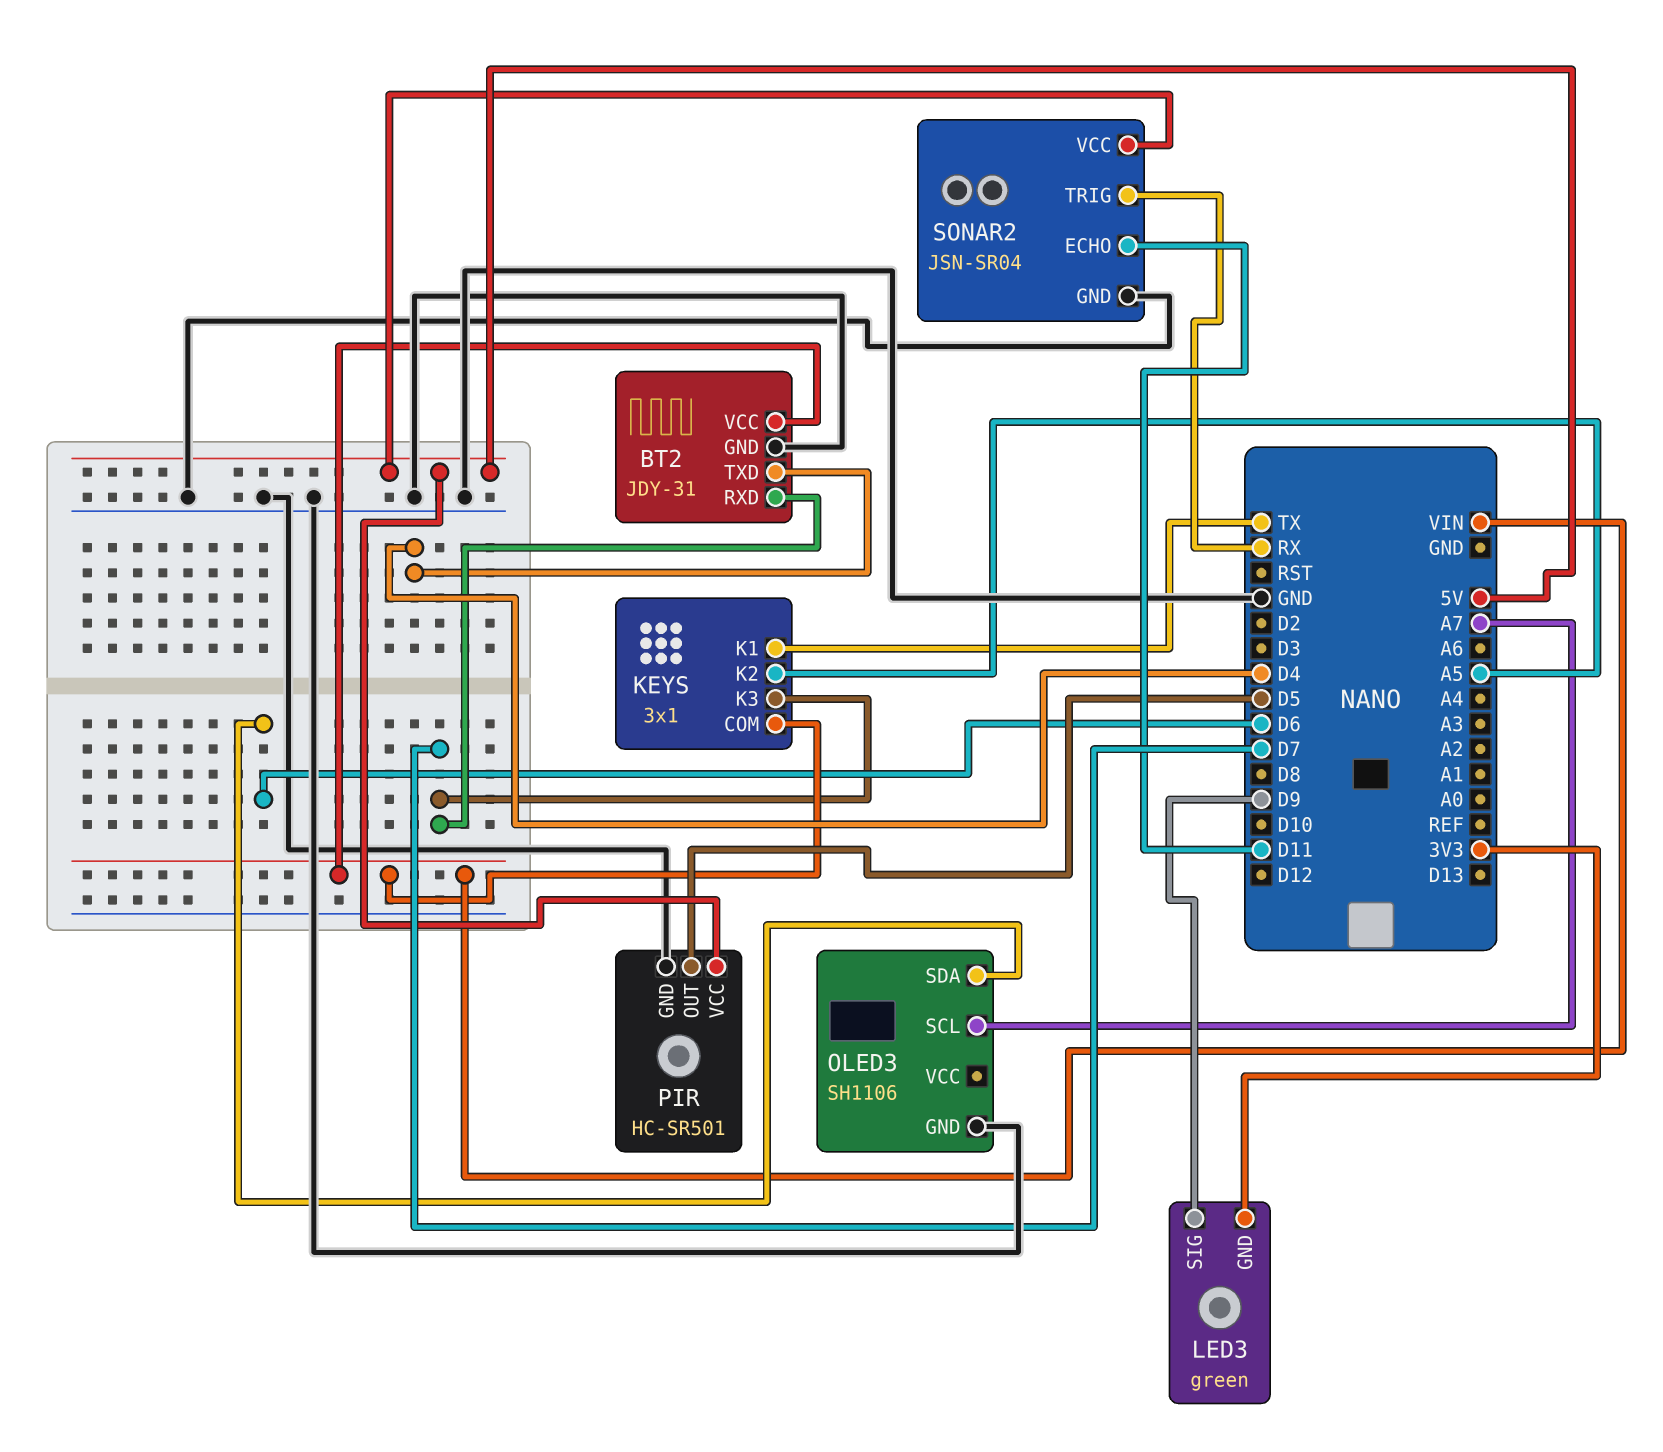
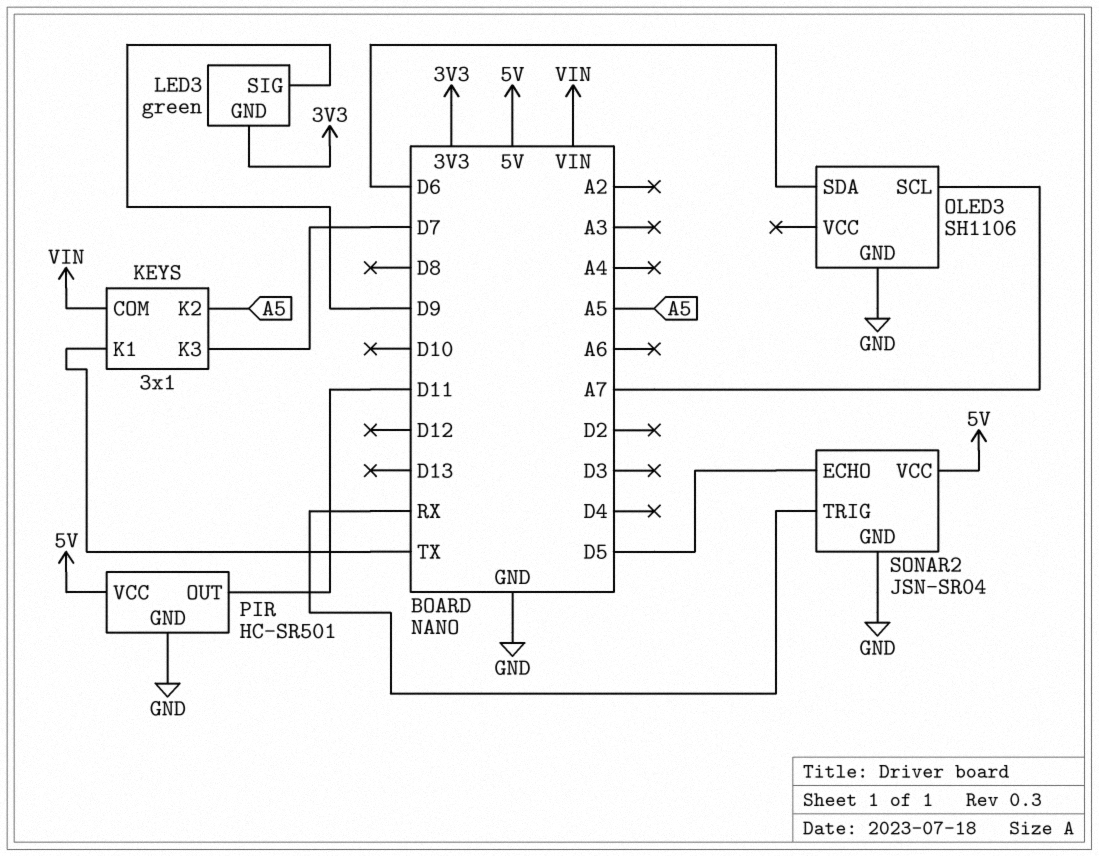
BT2: JDY-31 -> none
BT2 pin GND: GND -> none
BT2 pin RXD: D7 -> none
BT2 pin TXD: D4 -> none
BT2 pin VCC: VIN -> none
PIR pin OUT: D5 -> D11
SONAR2 pin ECHO: D11 -> D5

